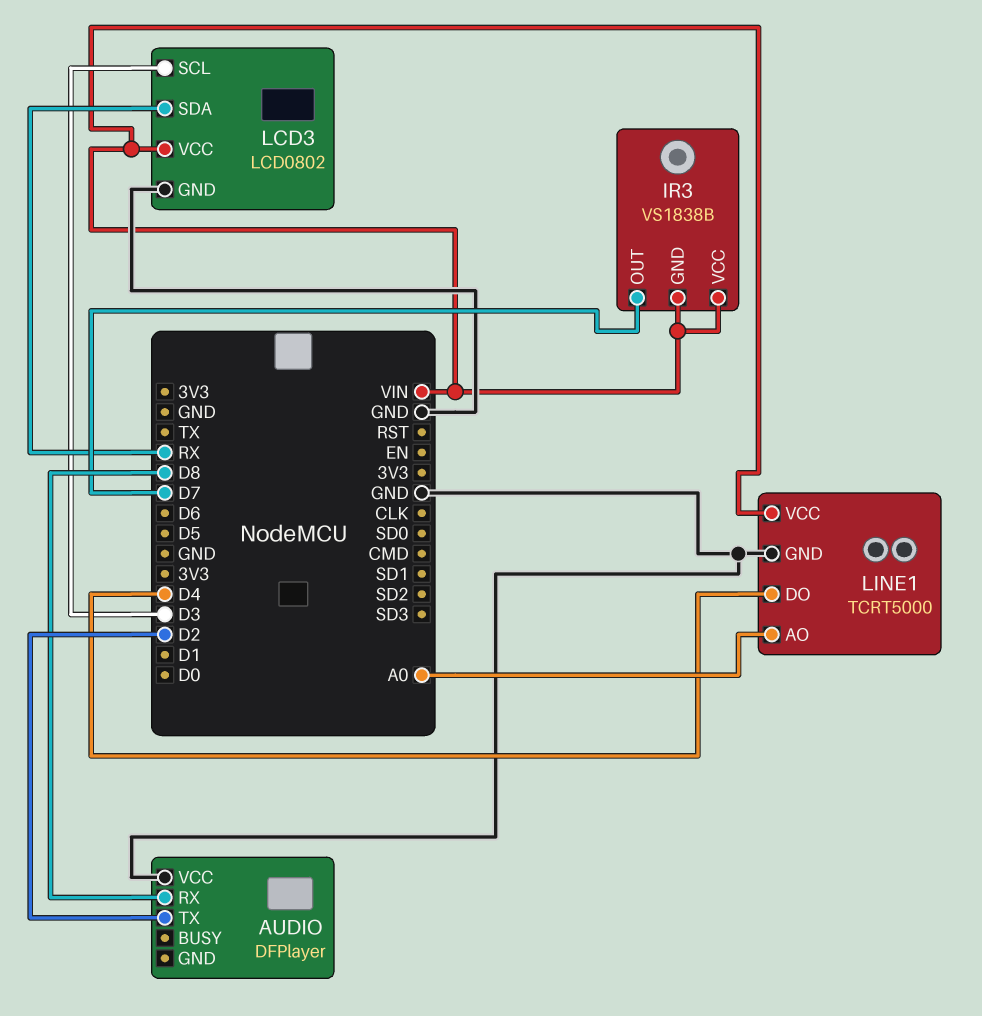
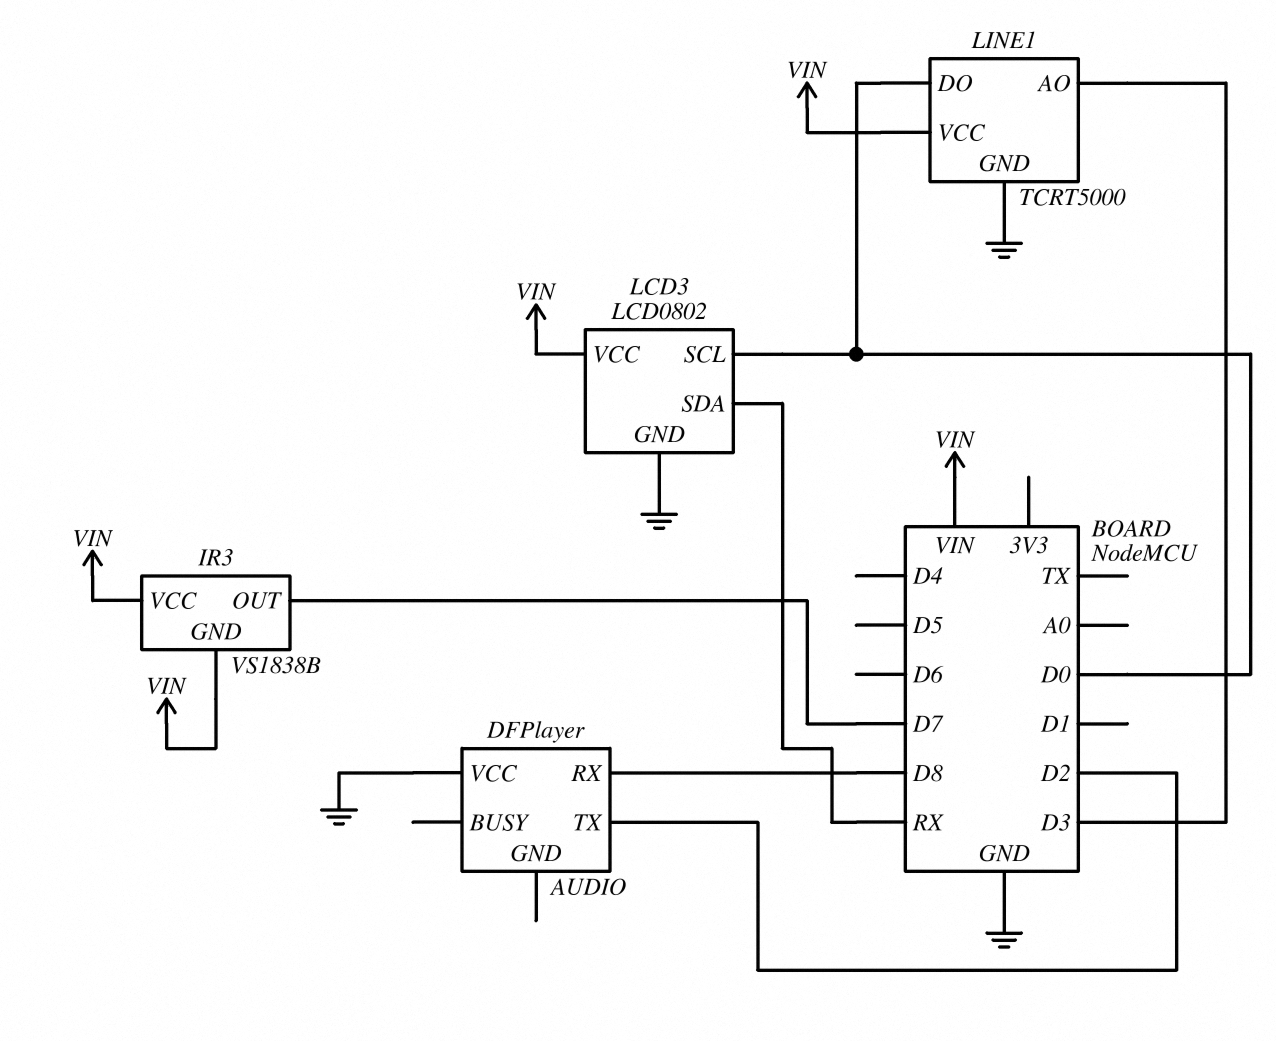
LCD3 pin SCL: D3 -> D0
LINE1 pin AO: A0 -> D3
LINE1 pin DO: D4 -> D0

